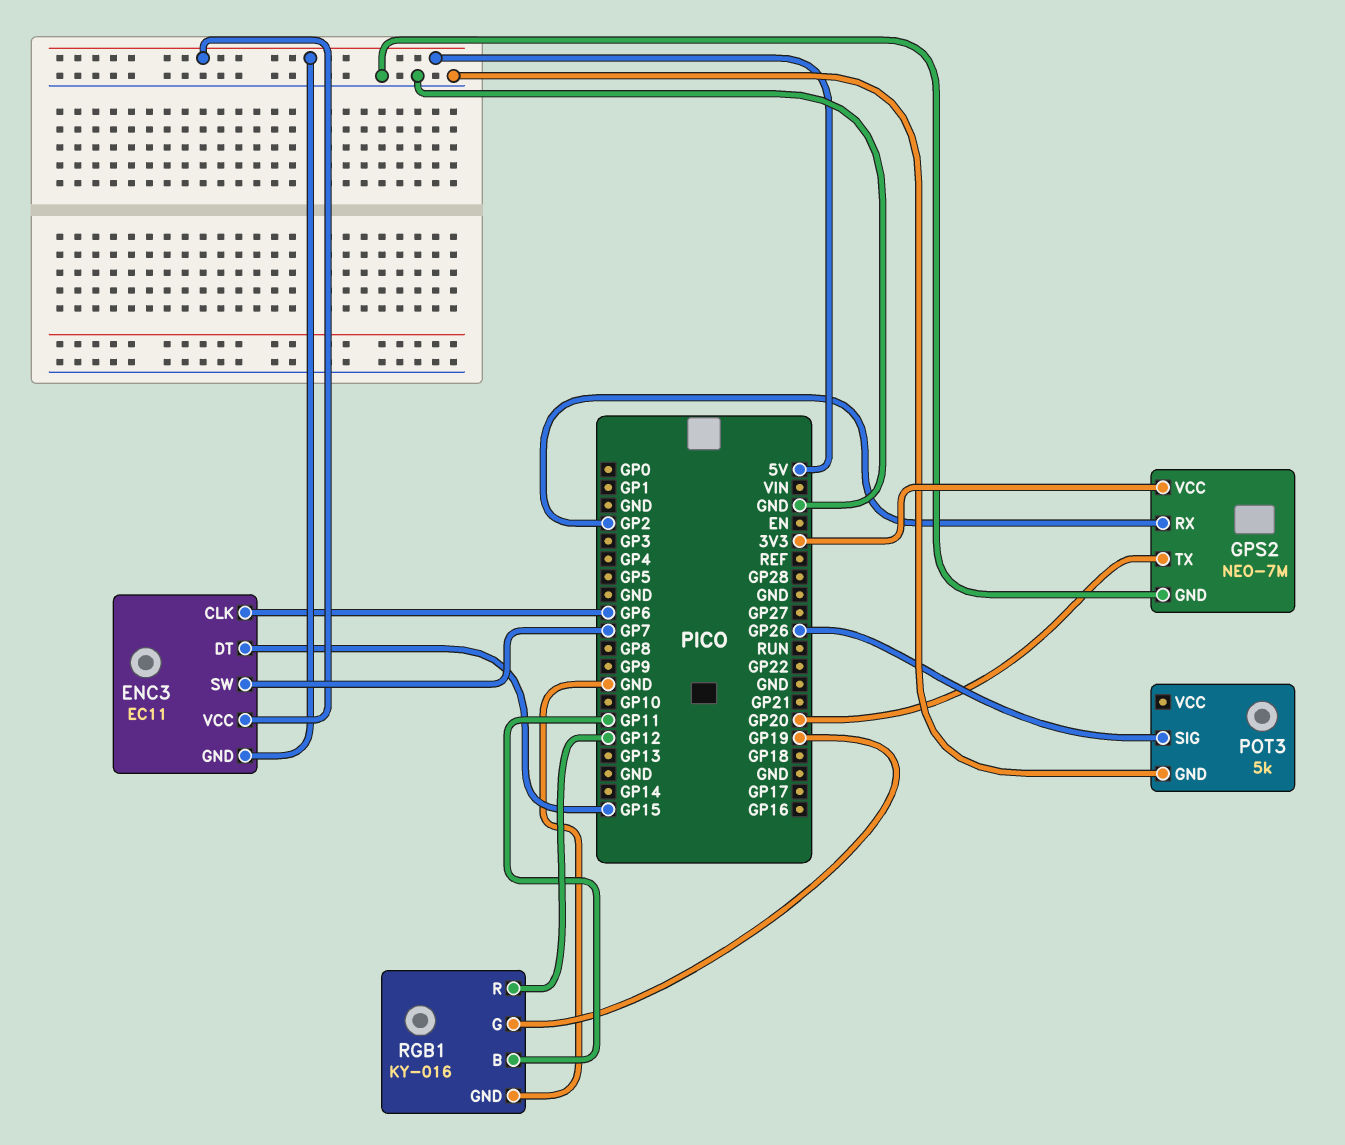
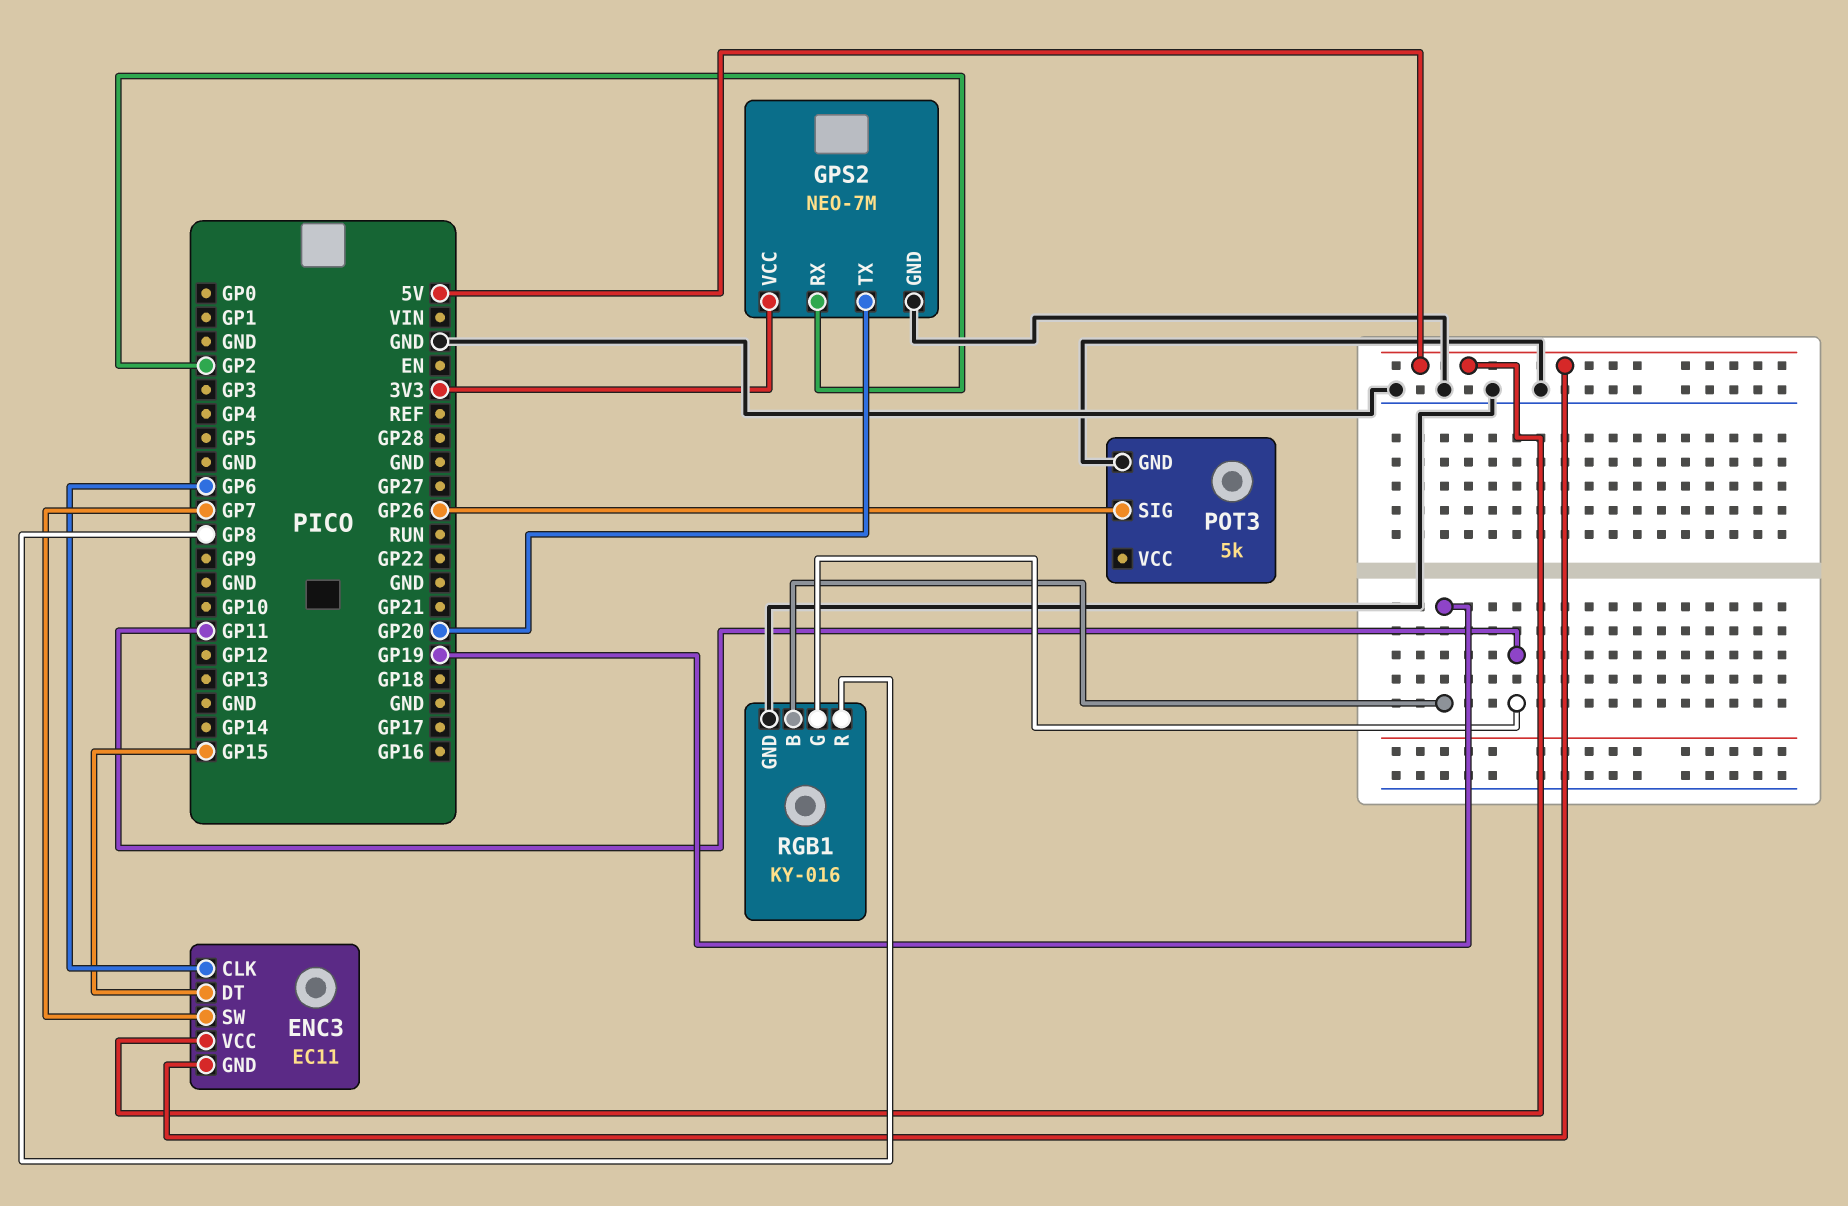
RGB1 pin B: GP11 -> GP19
RGB1 pin G: GP19 -> GP11
RGB1 pin R: GP12 -> GP8

